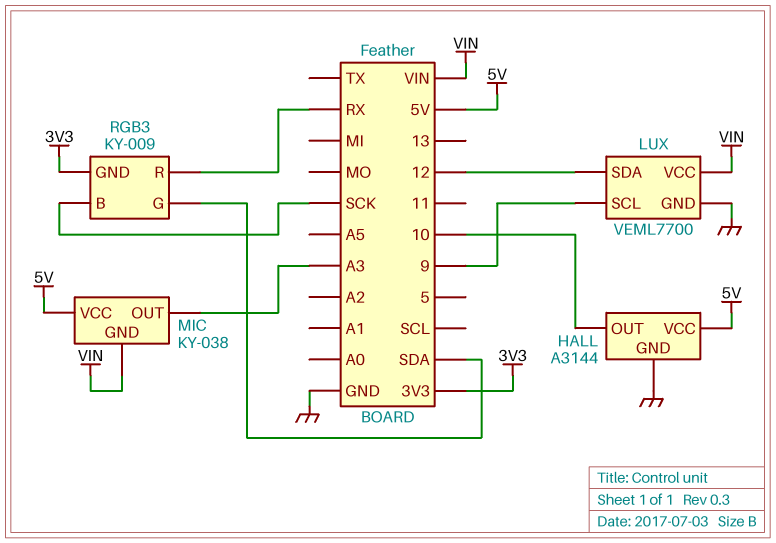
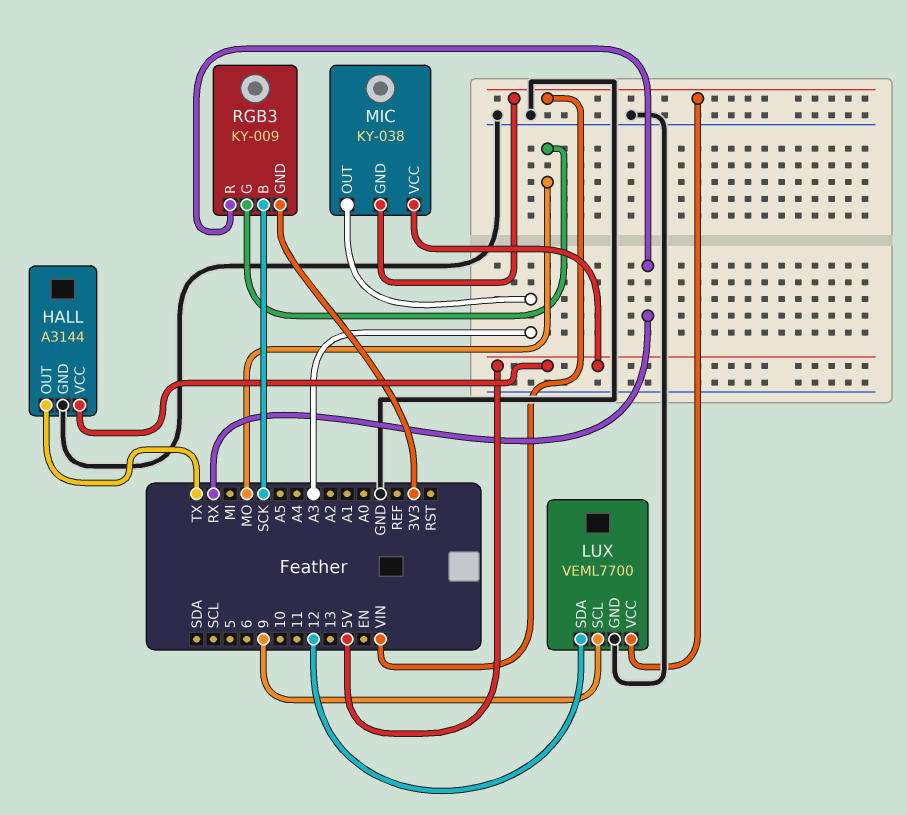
HALL pin OUT: 10 -> TX
RGB3 pin G: SDA -> MO

